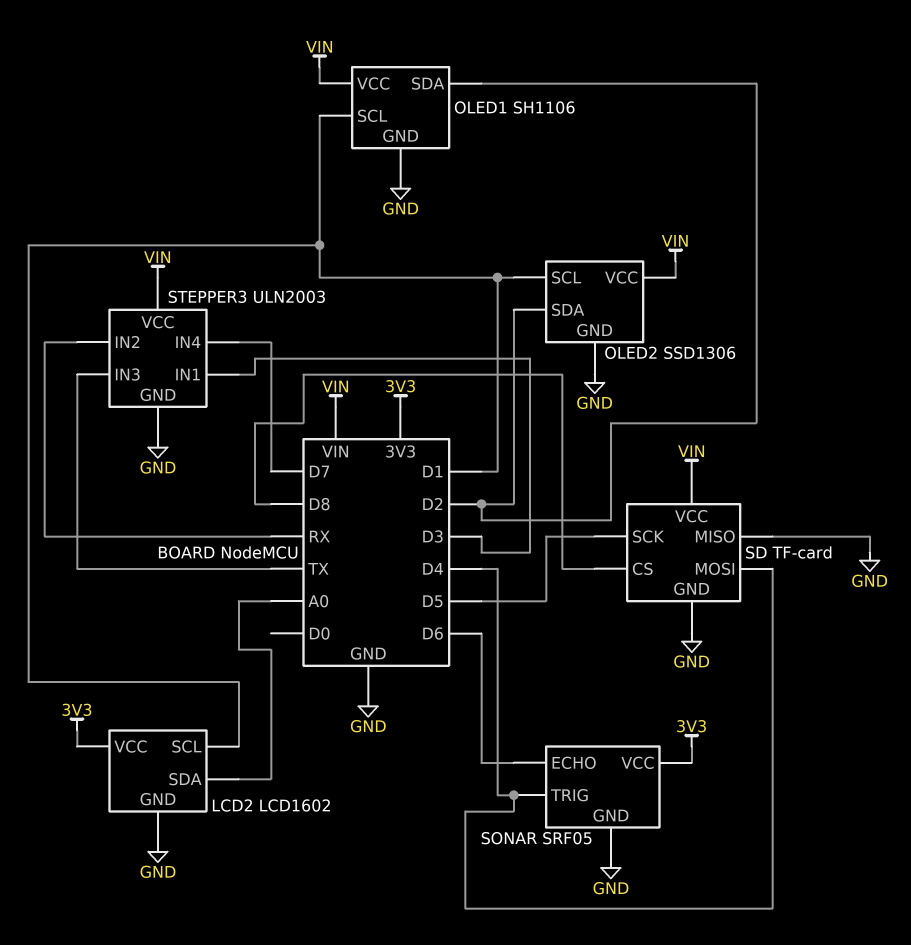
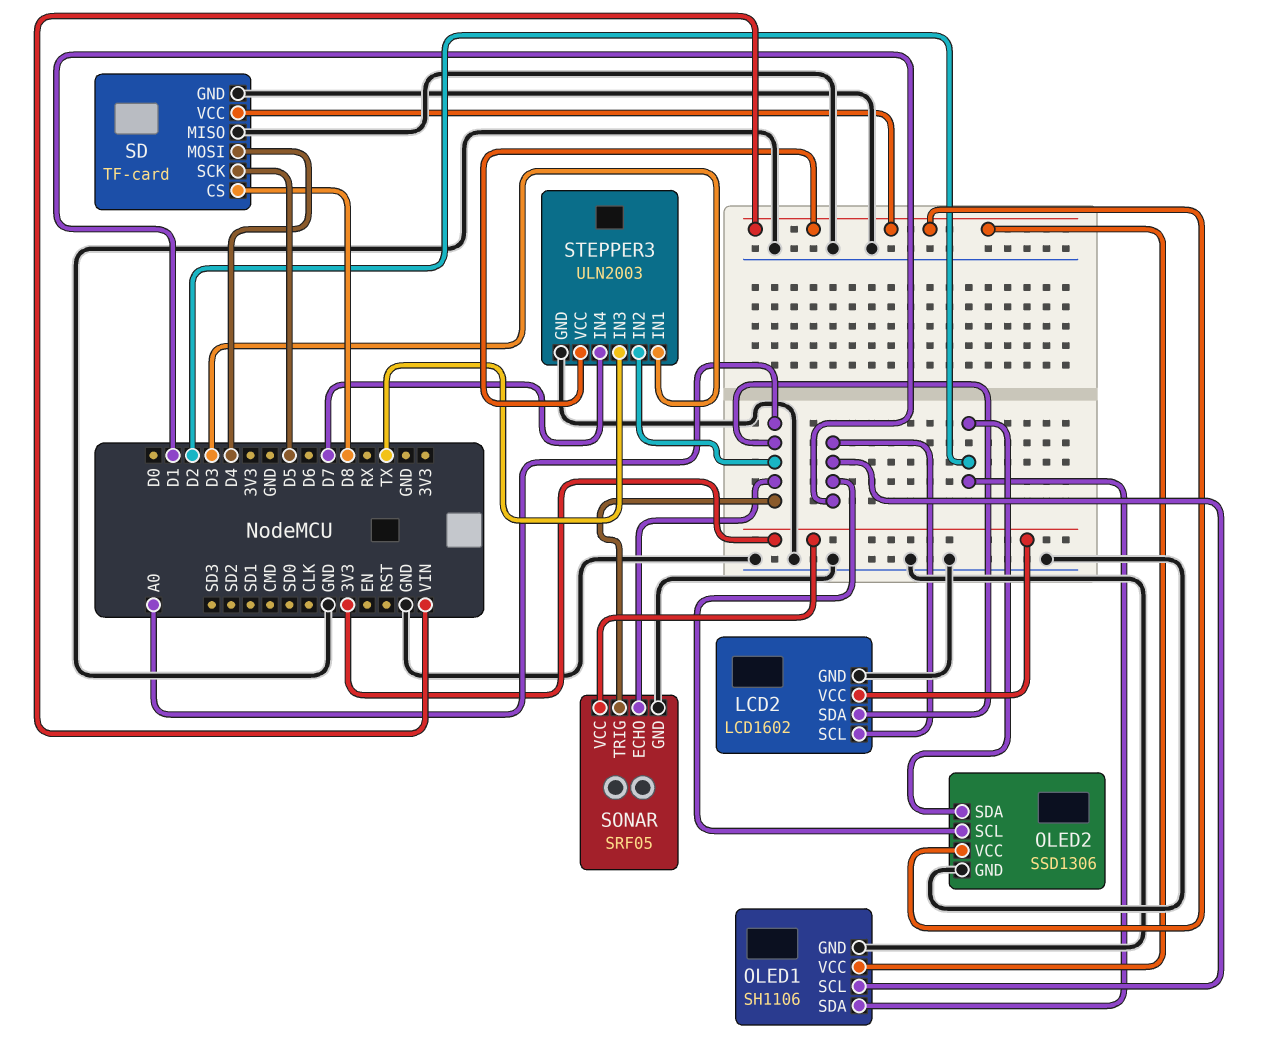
SONAR pin ECHO: D6 -> A0
SONAR pin TRIG: D4 -> A0
STEPPER3 pin IN2: RX -> A0

